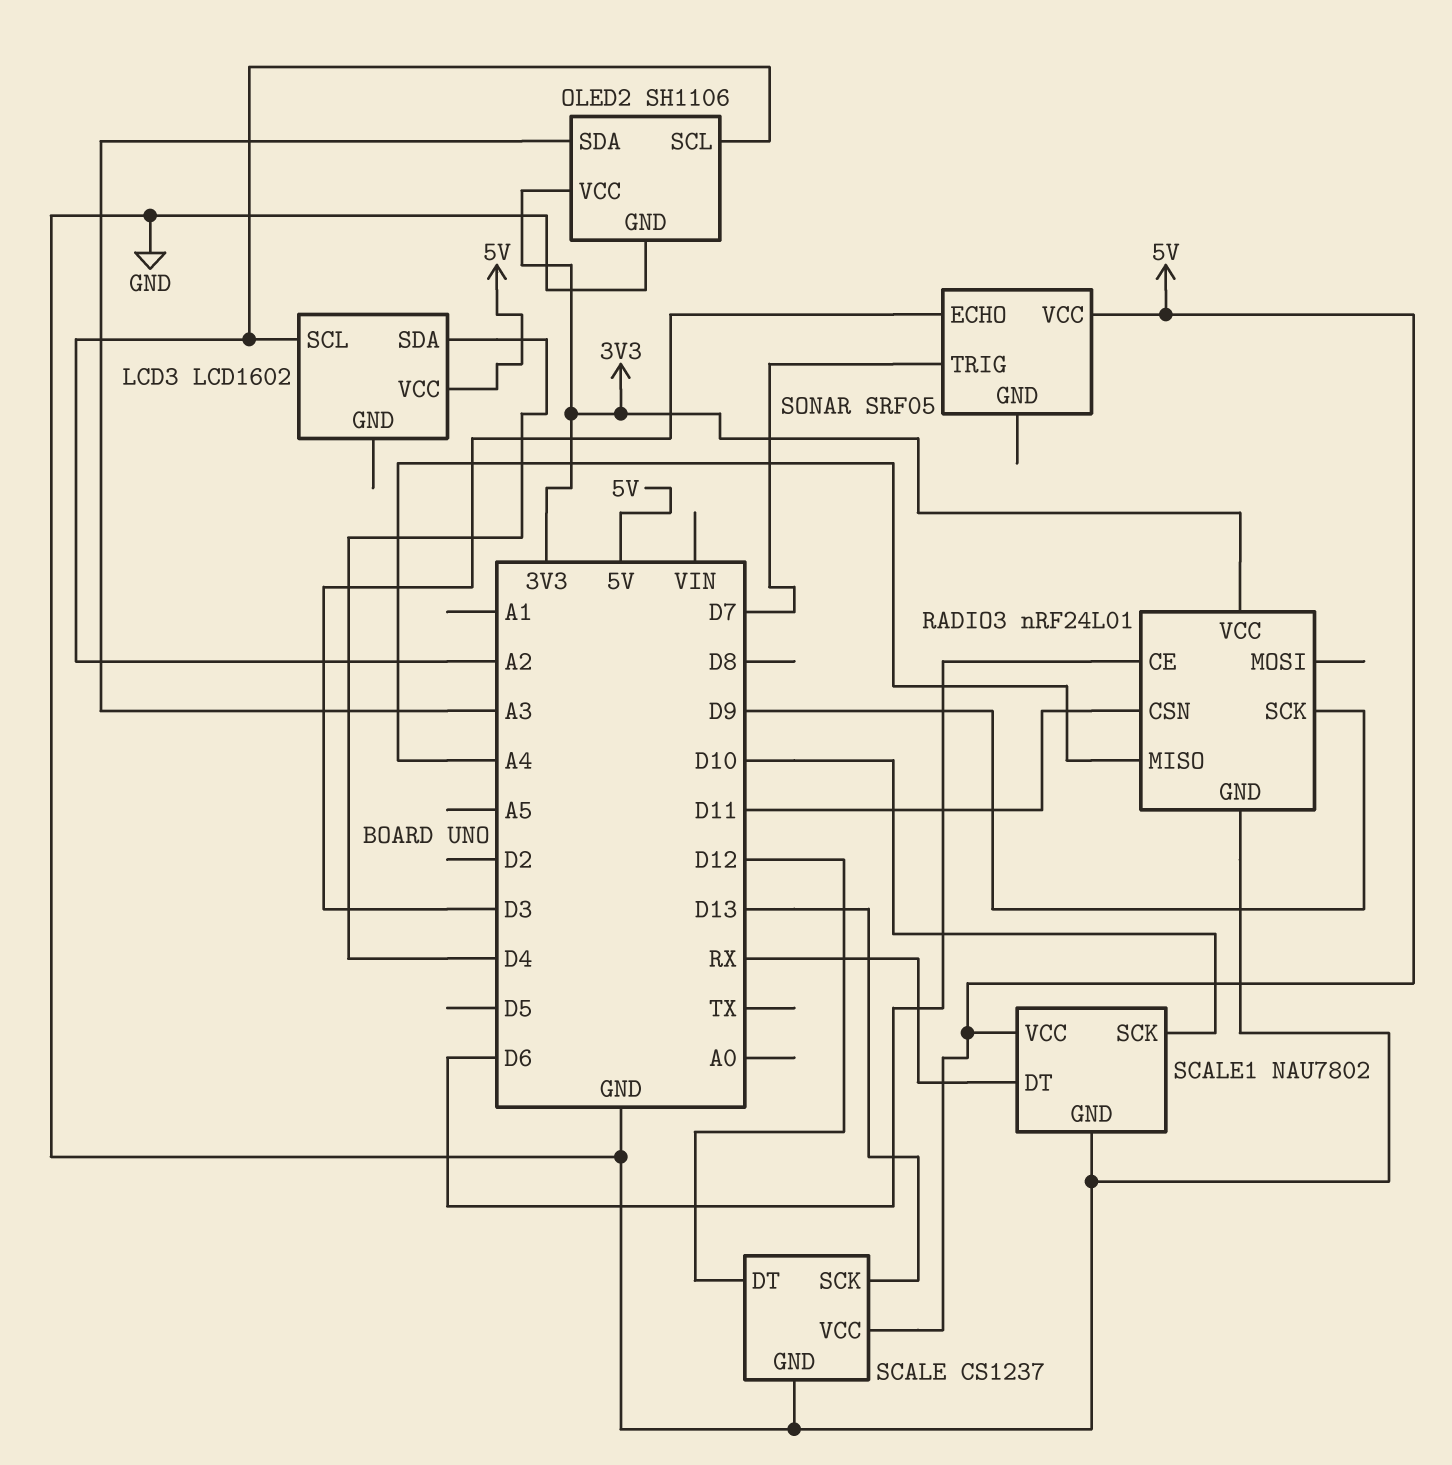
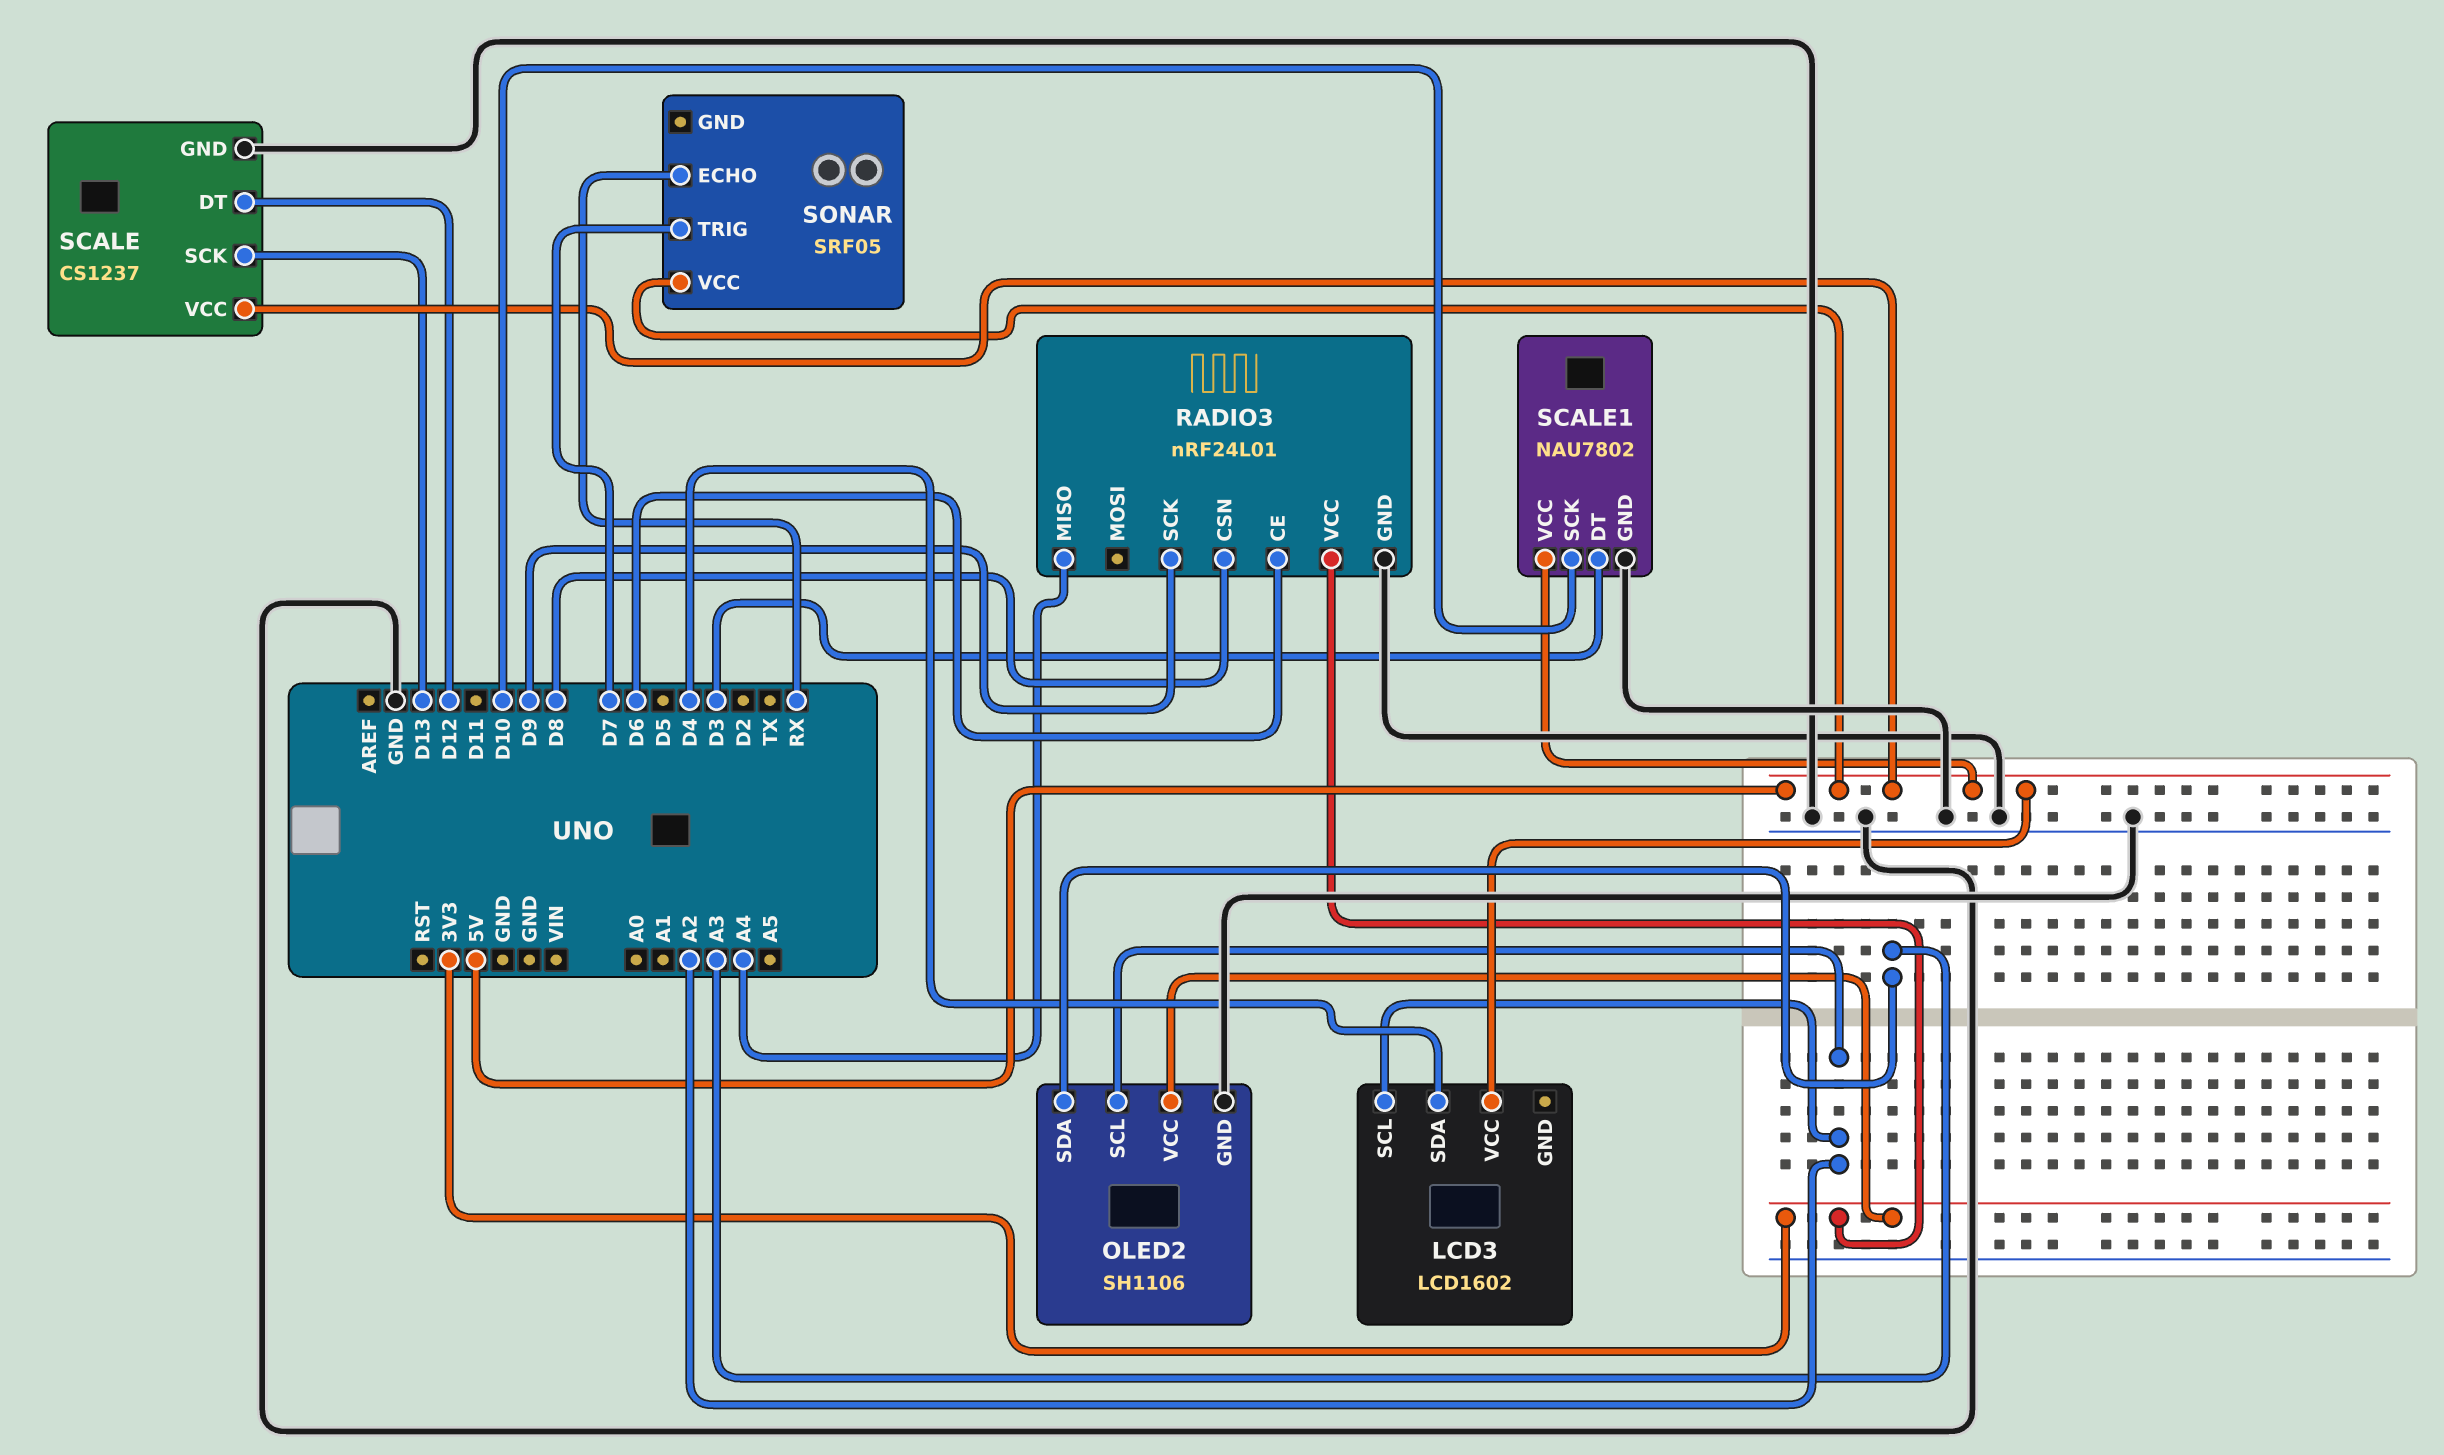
RADIO3 pin CSN: D11 -> D8
SCALE1 pin DT: RX -> D3
SONAR pin ECHO: D3 -> RX

